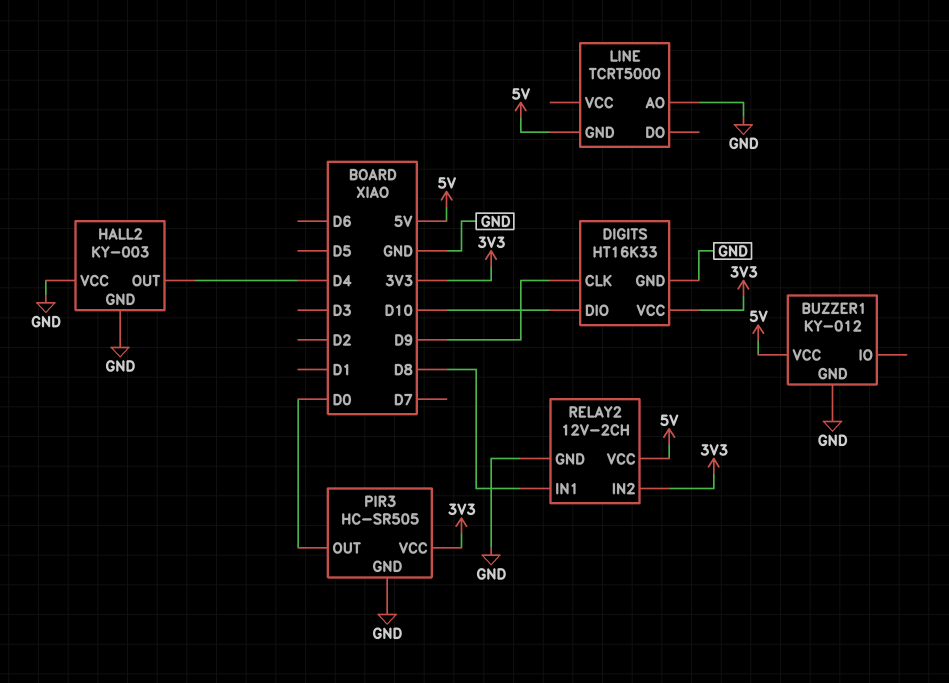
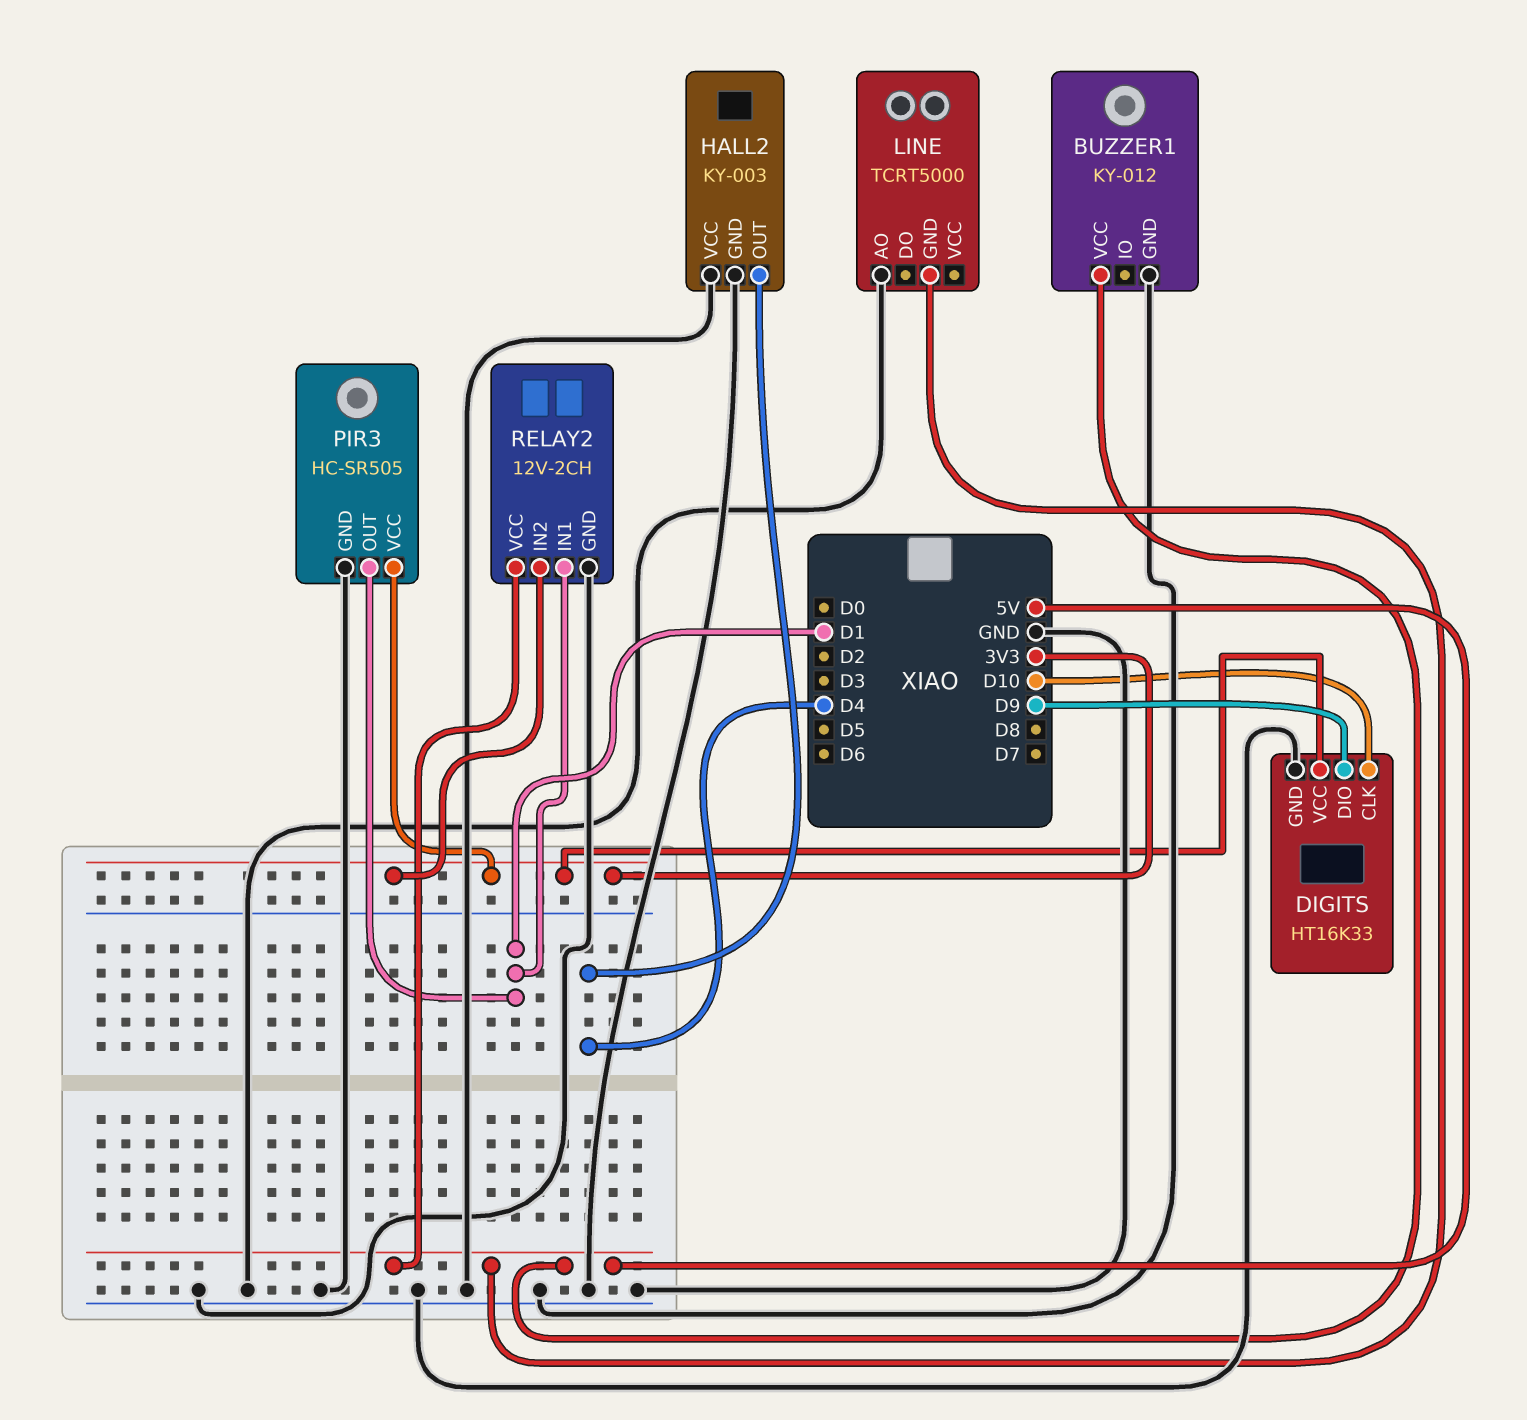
DIGITS pin CLK: D9 -> D10
DIGITS pin DIO: D10 -> D9
PIR3 pin OUT: D0 -> D1
RELAY2 pin IN1: D8 -> D1

